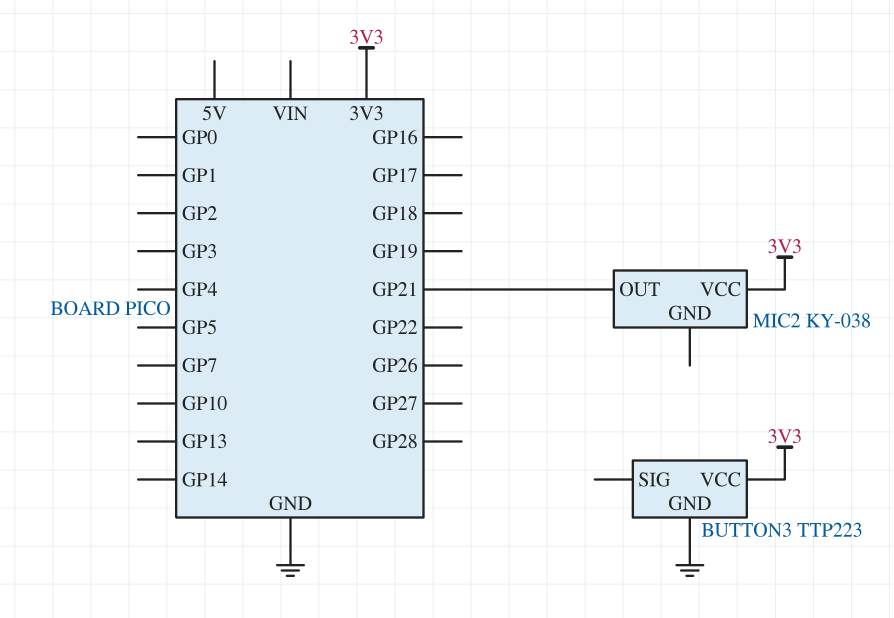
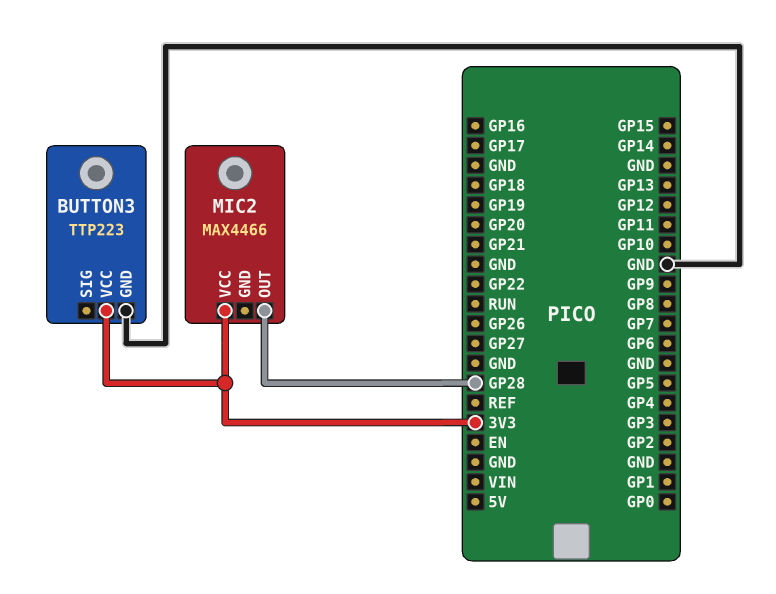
MIC2: KY-038 -> MAX4466
MIC2 pin OUT: GP21 -> GP28

